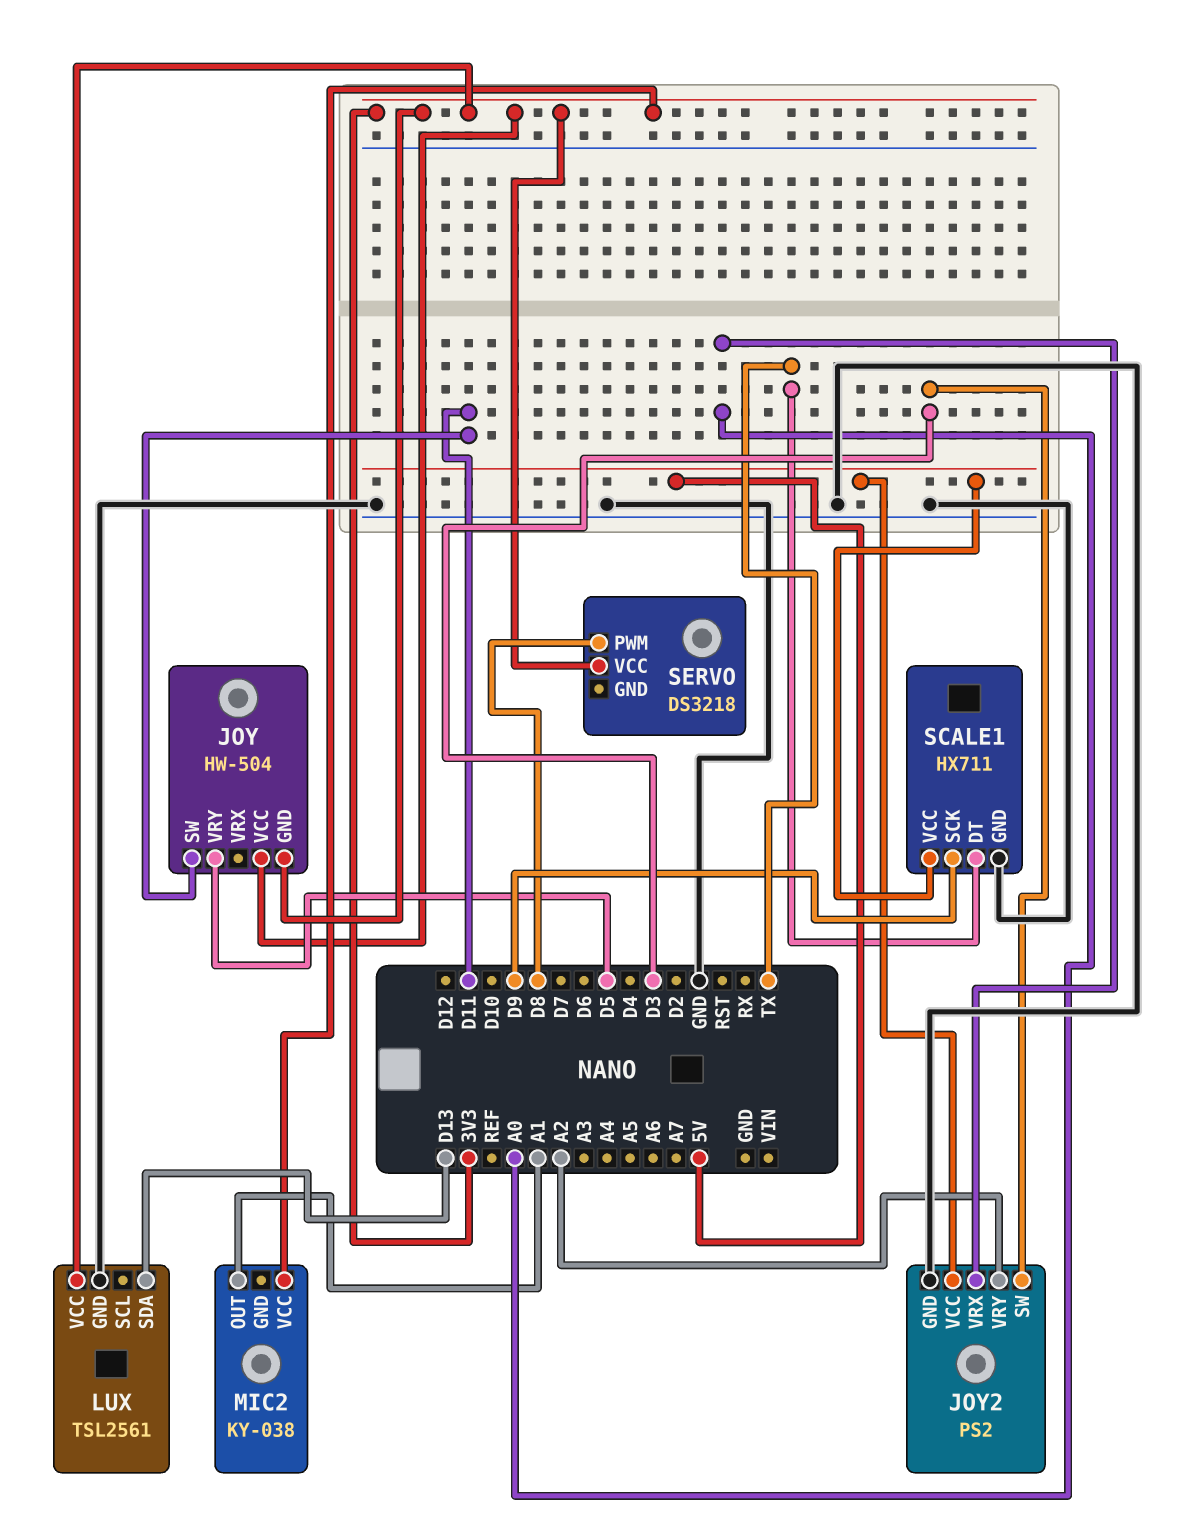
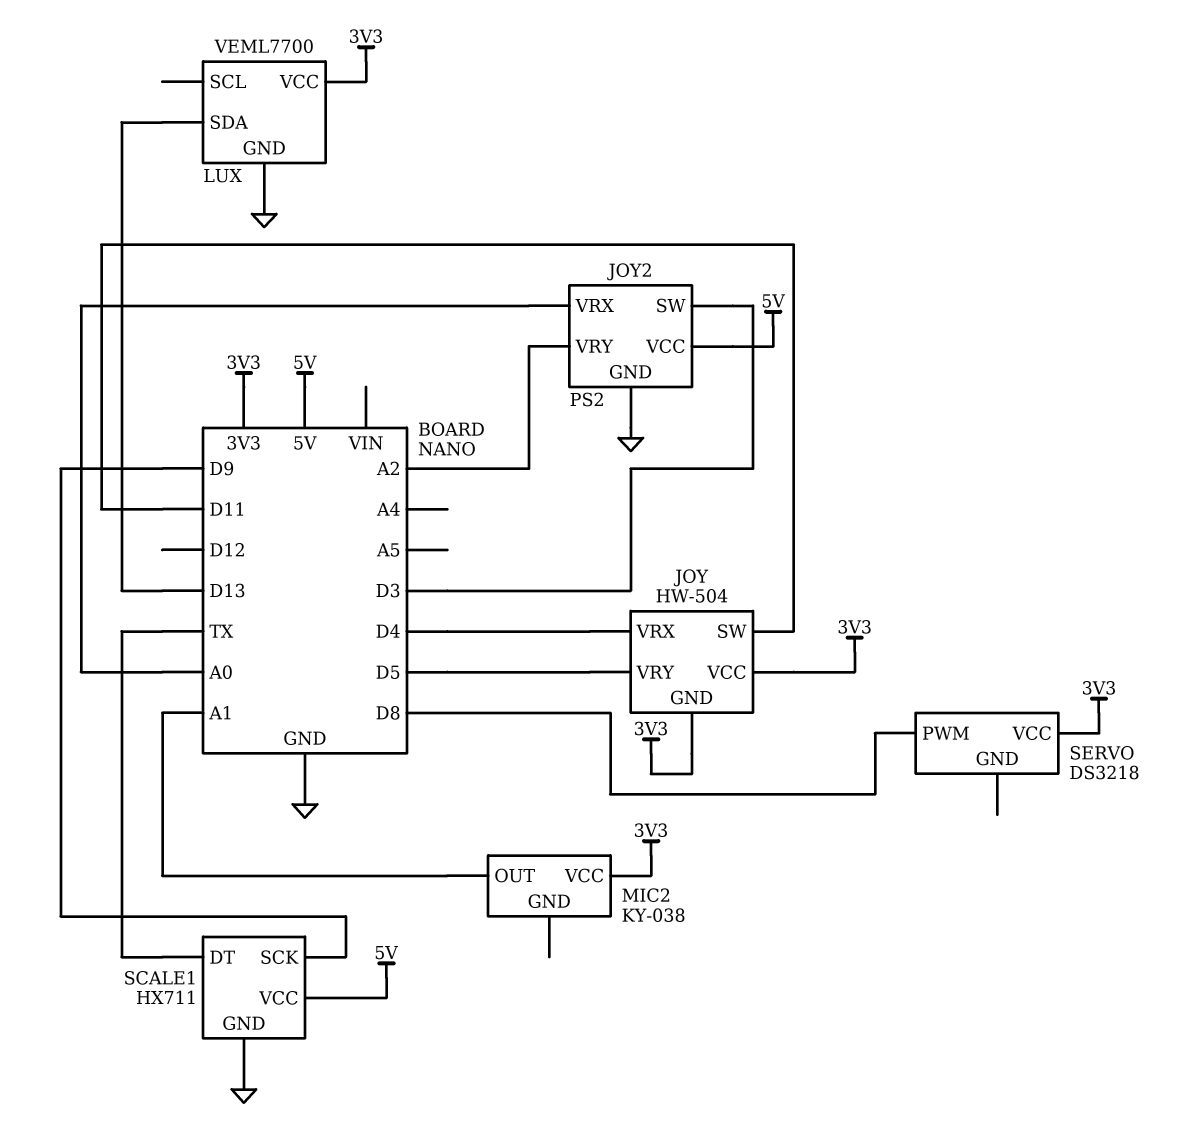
JOY pin VRX: none -> D4
LUX: TSL2561 -> VEML7700

